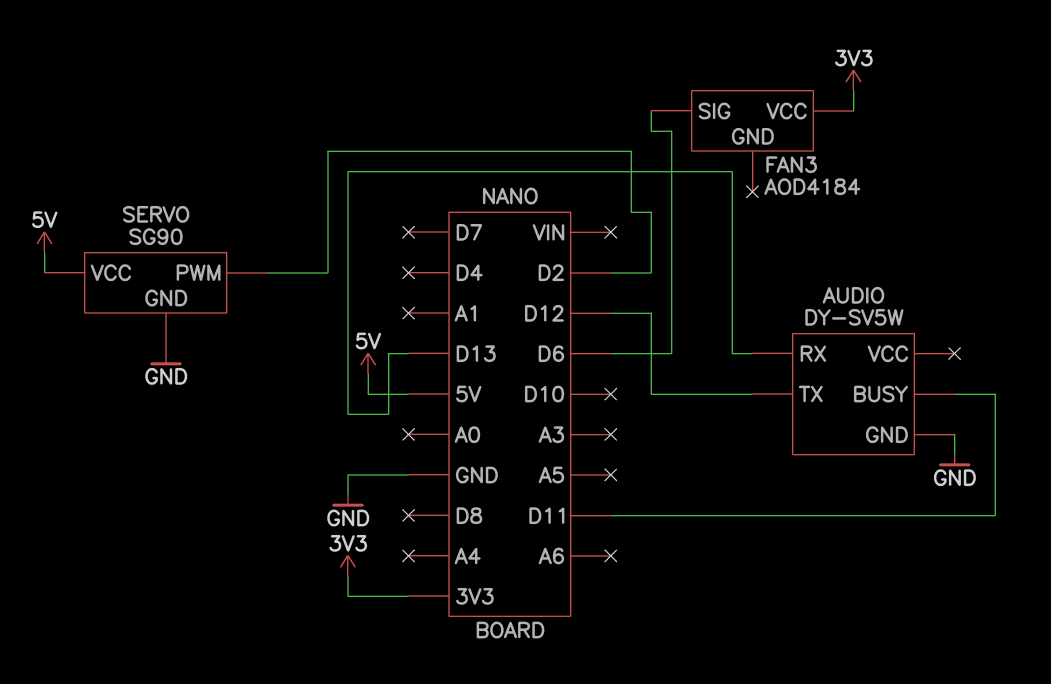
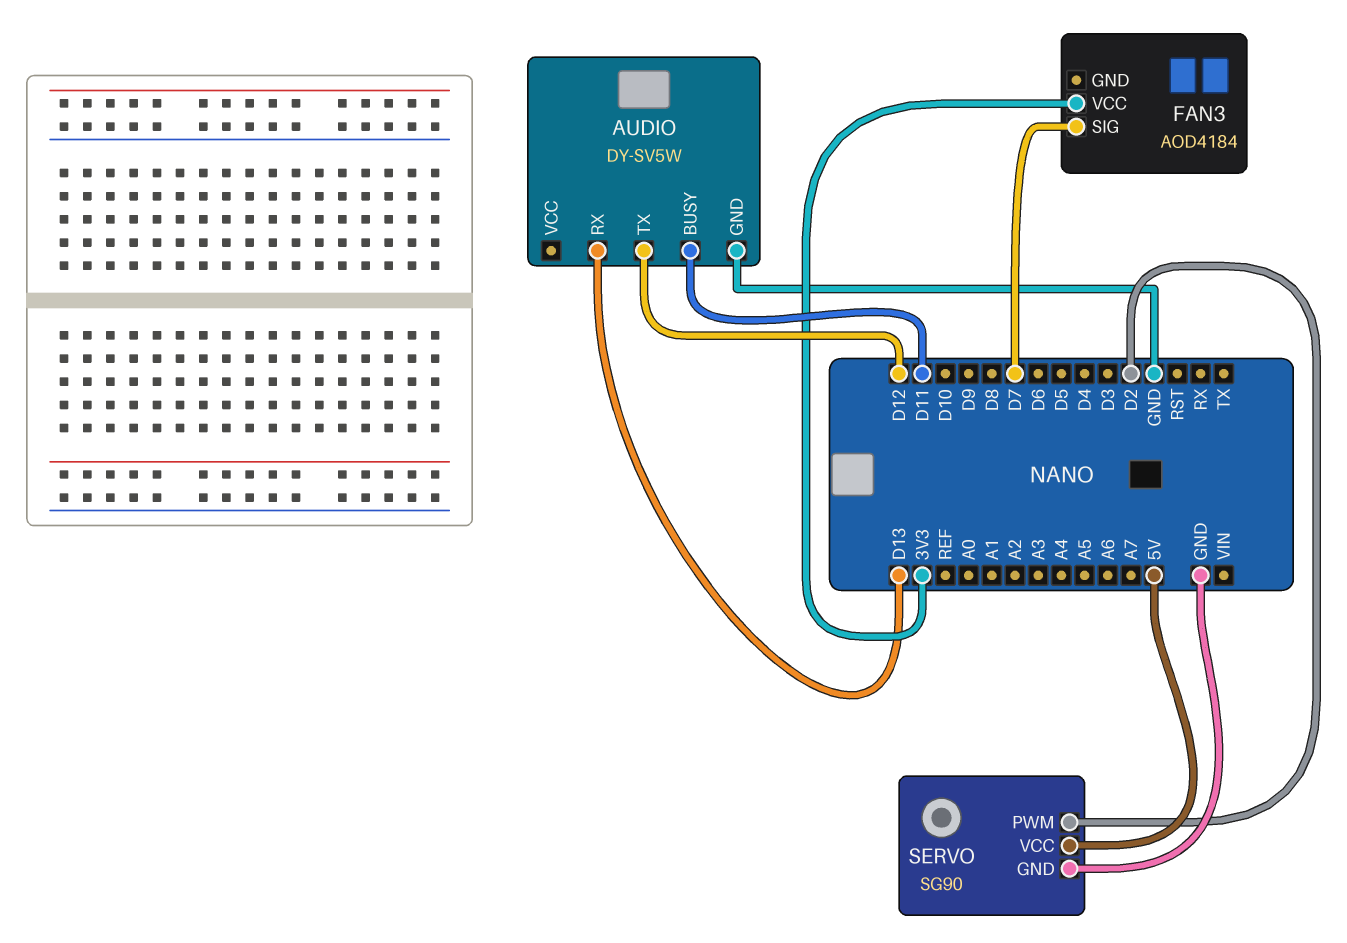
FAN3 pin SIG: D6 -> D7

